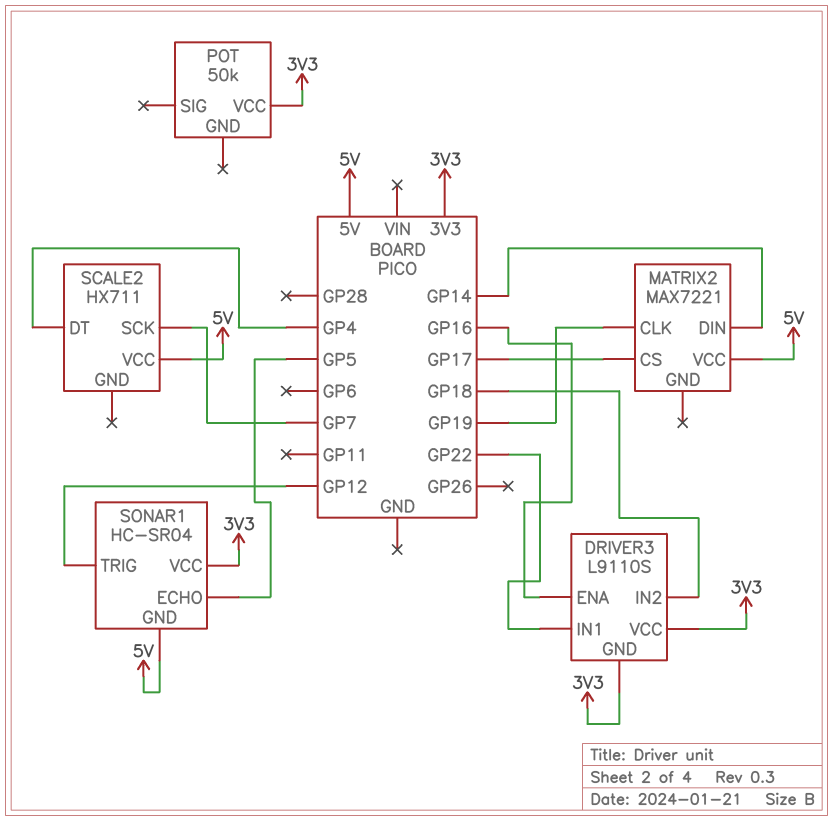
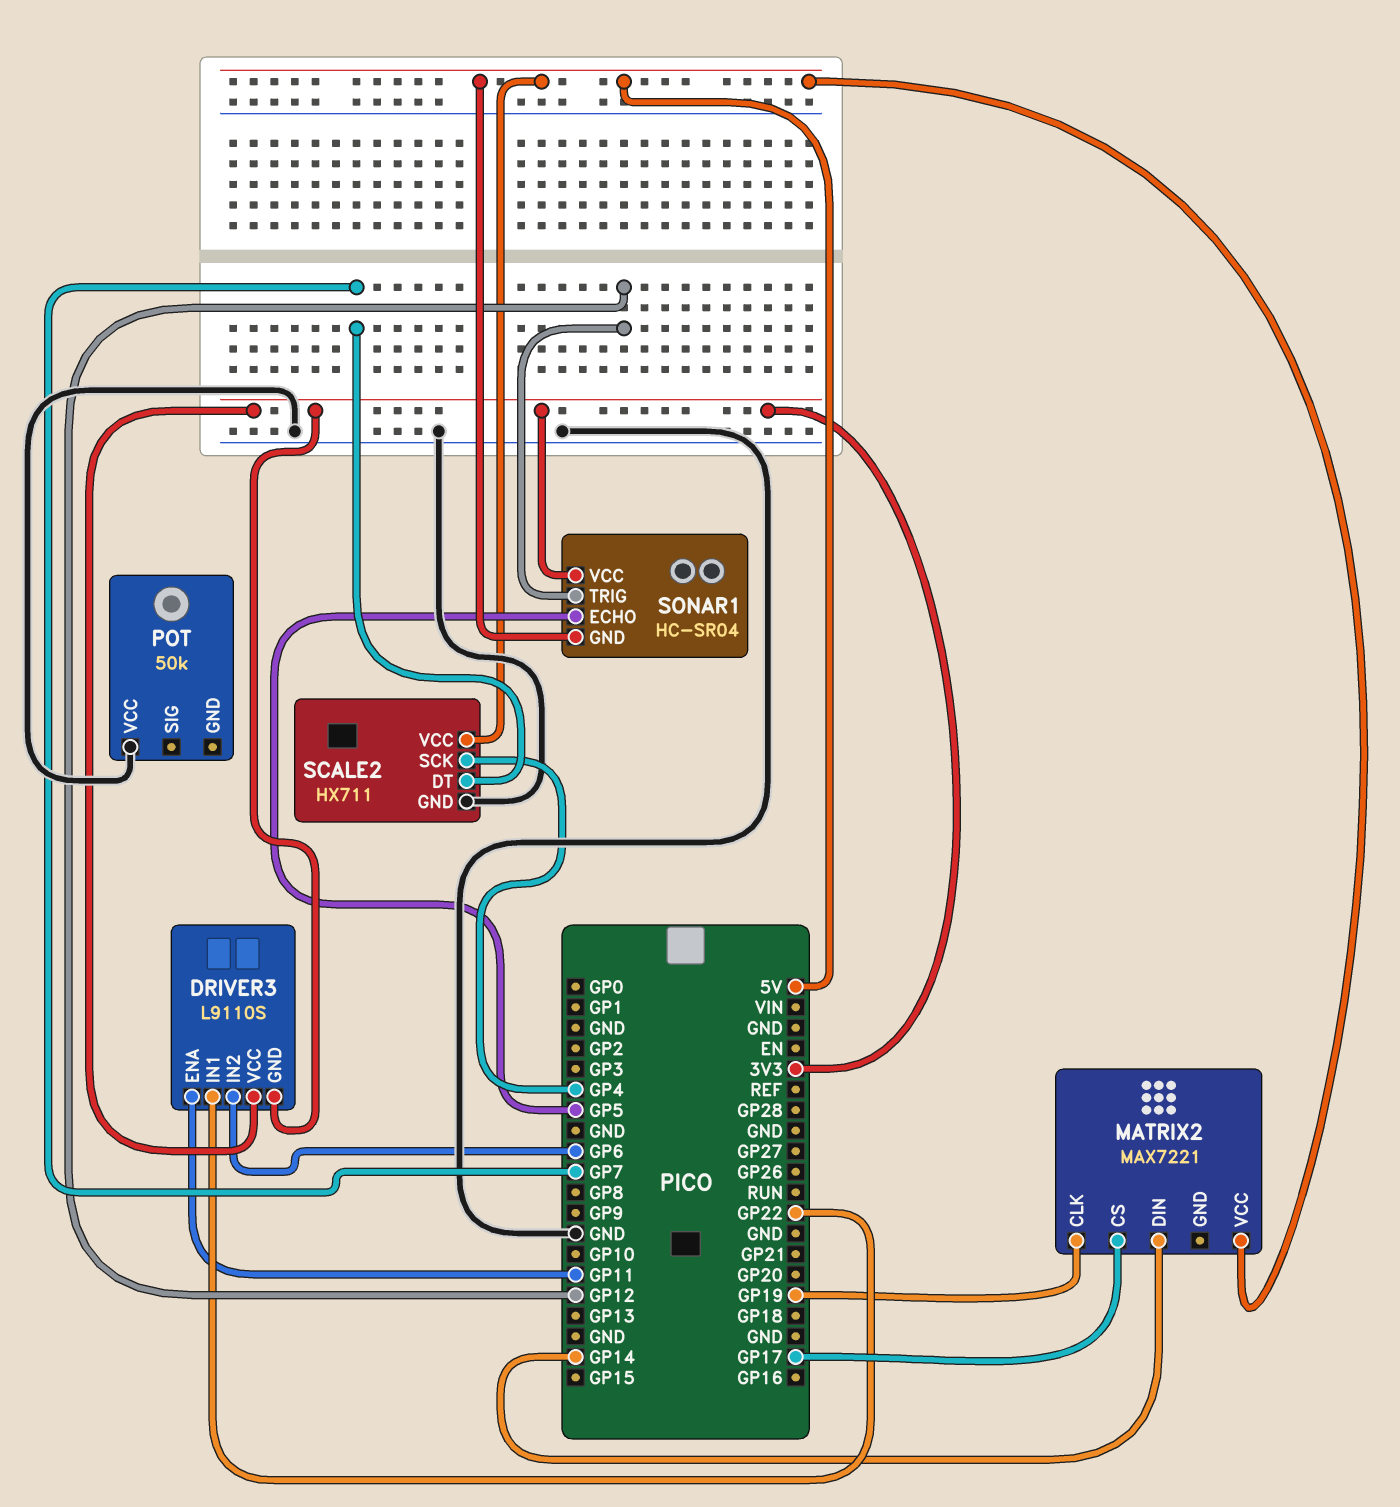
DRIVER3 pin ENA: GP16 -> GP11
DRIVER3 pin IN2: GP18 -> GP6
POT pin VCC: 3V3 -> GND
SCALE2 pin DT: GP4 -> GP7
SCALE2 pin GND: none -> GND
SCALE2 pin SCK: GP7 -> GP4

